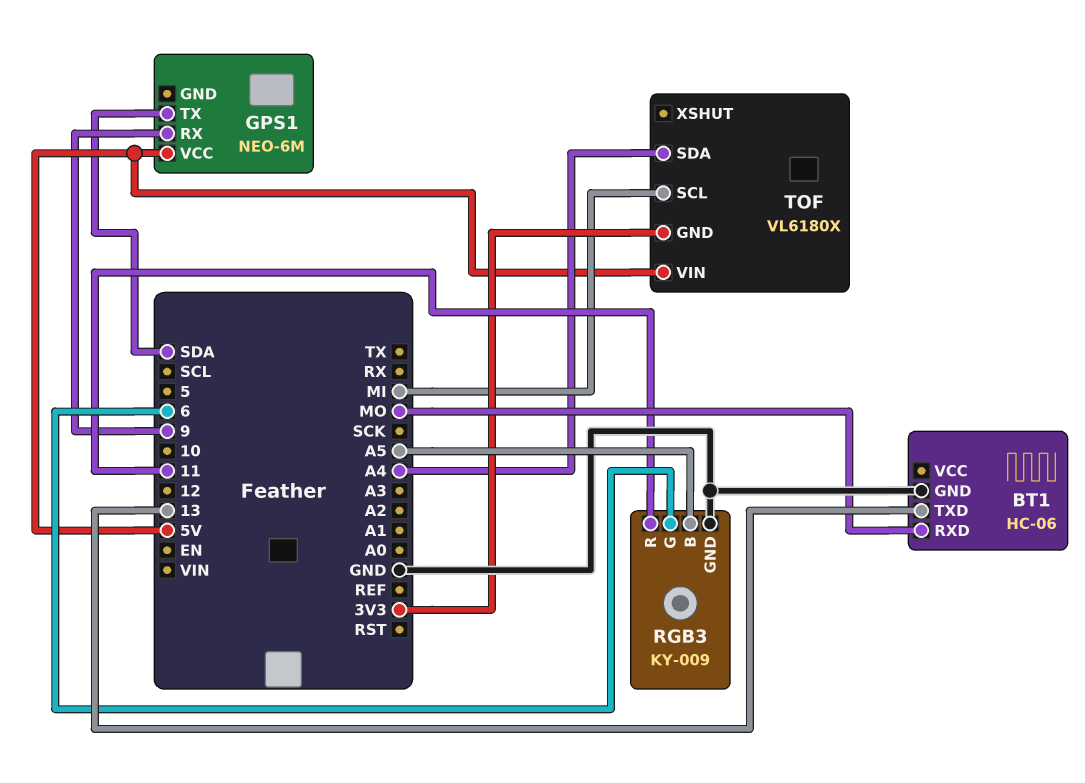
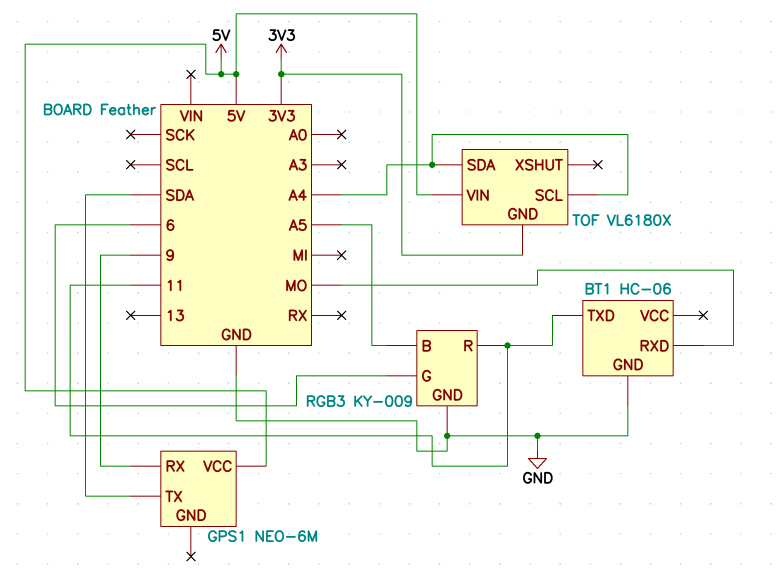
BT1 pin TXD: 13 -> 11
TOF pin SCL: MI -> A4

